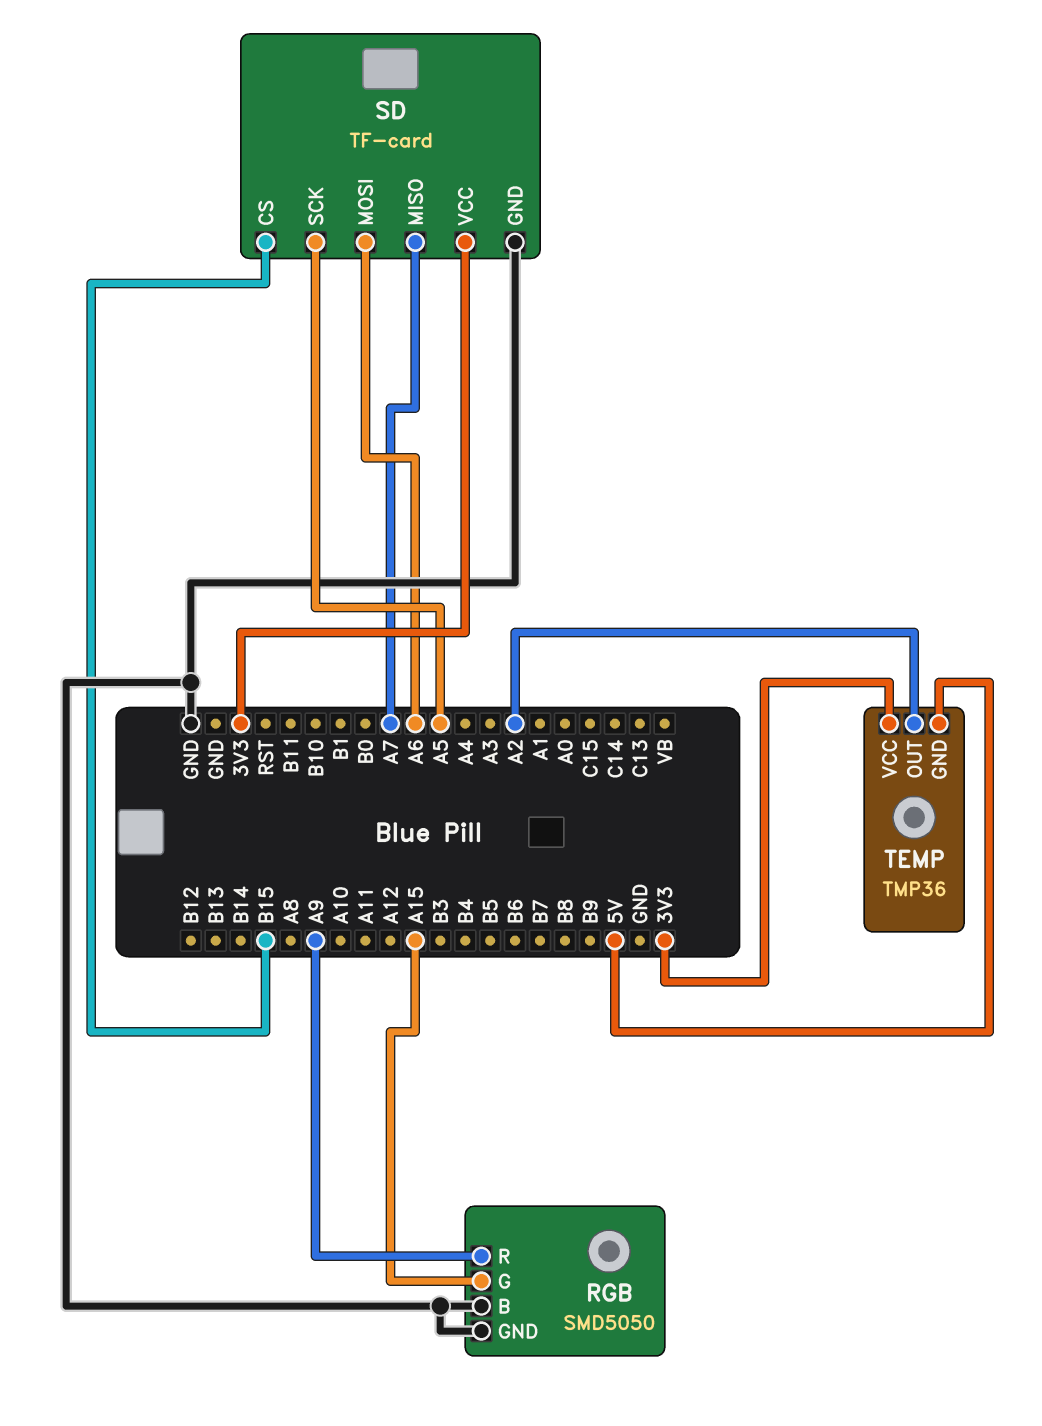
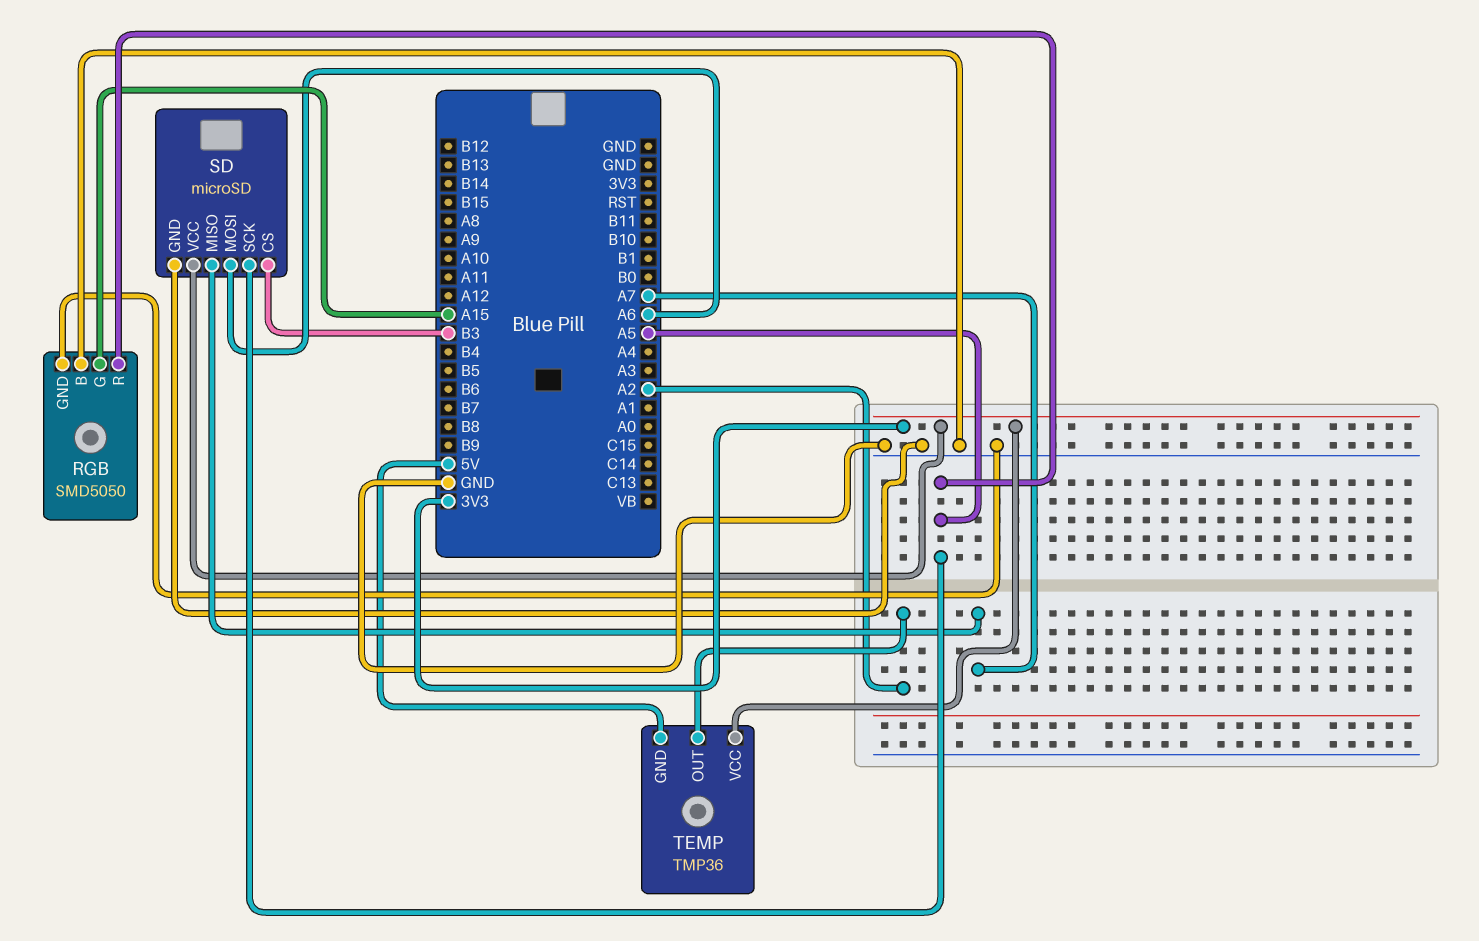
RGB pin R: A9 -> A5
SD: TF-card -> microSD
SD pin CS: B15 -> B3

